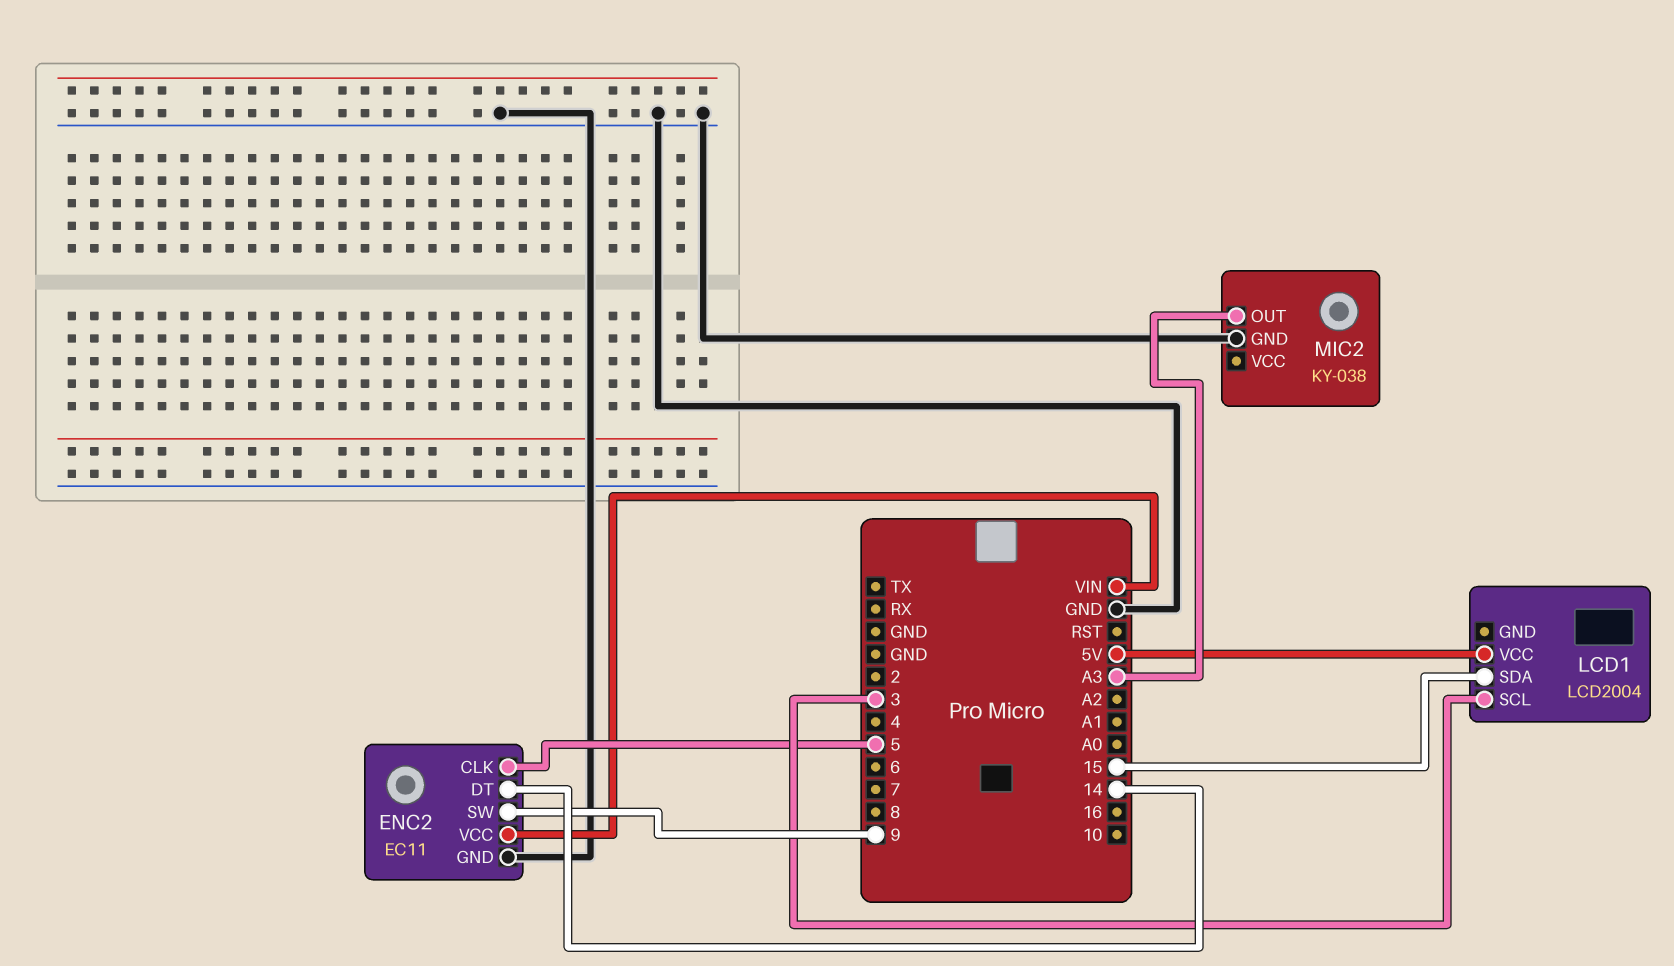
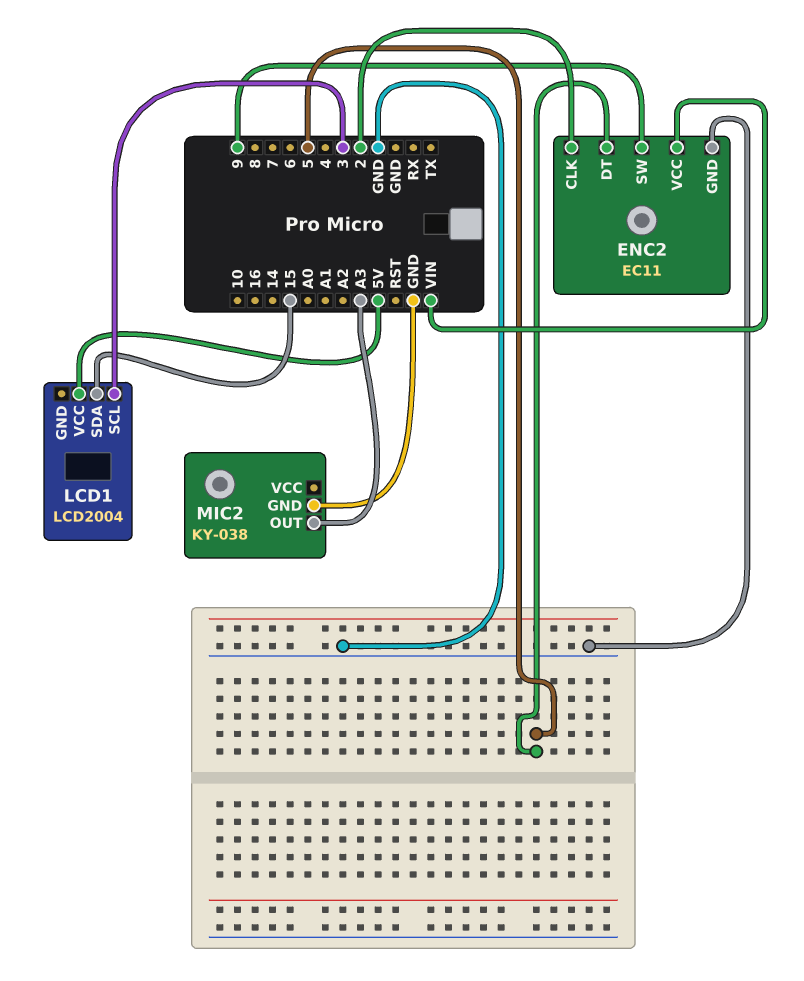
ENC2 pin CLK: 5 -> 2
ENC2 pin DT: 14 -> 5

